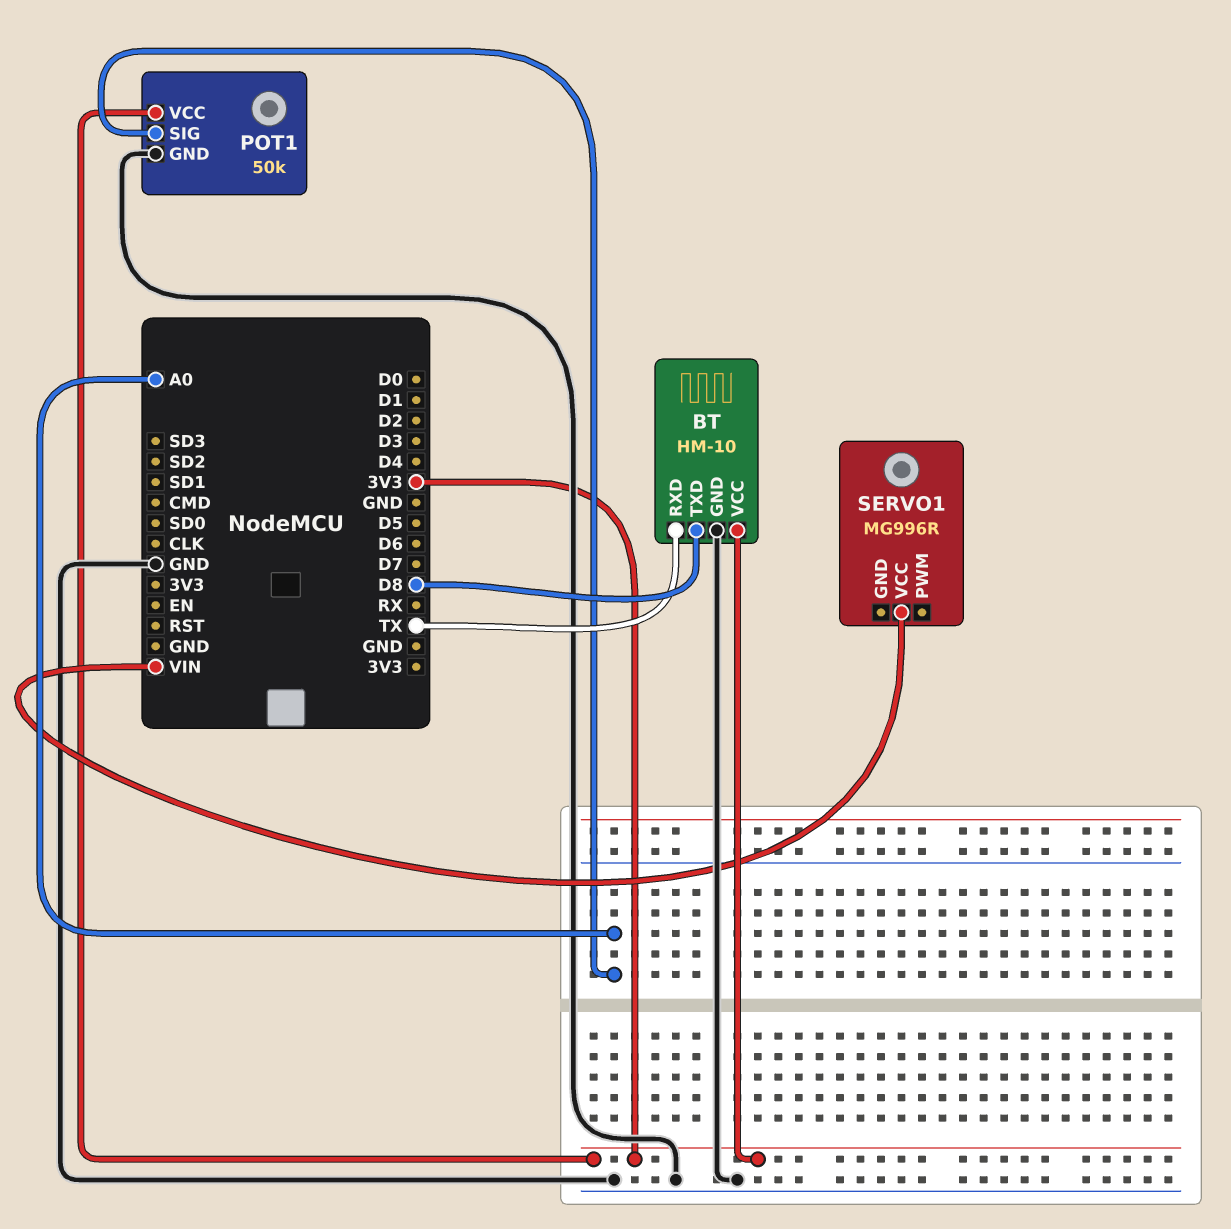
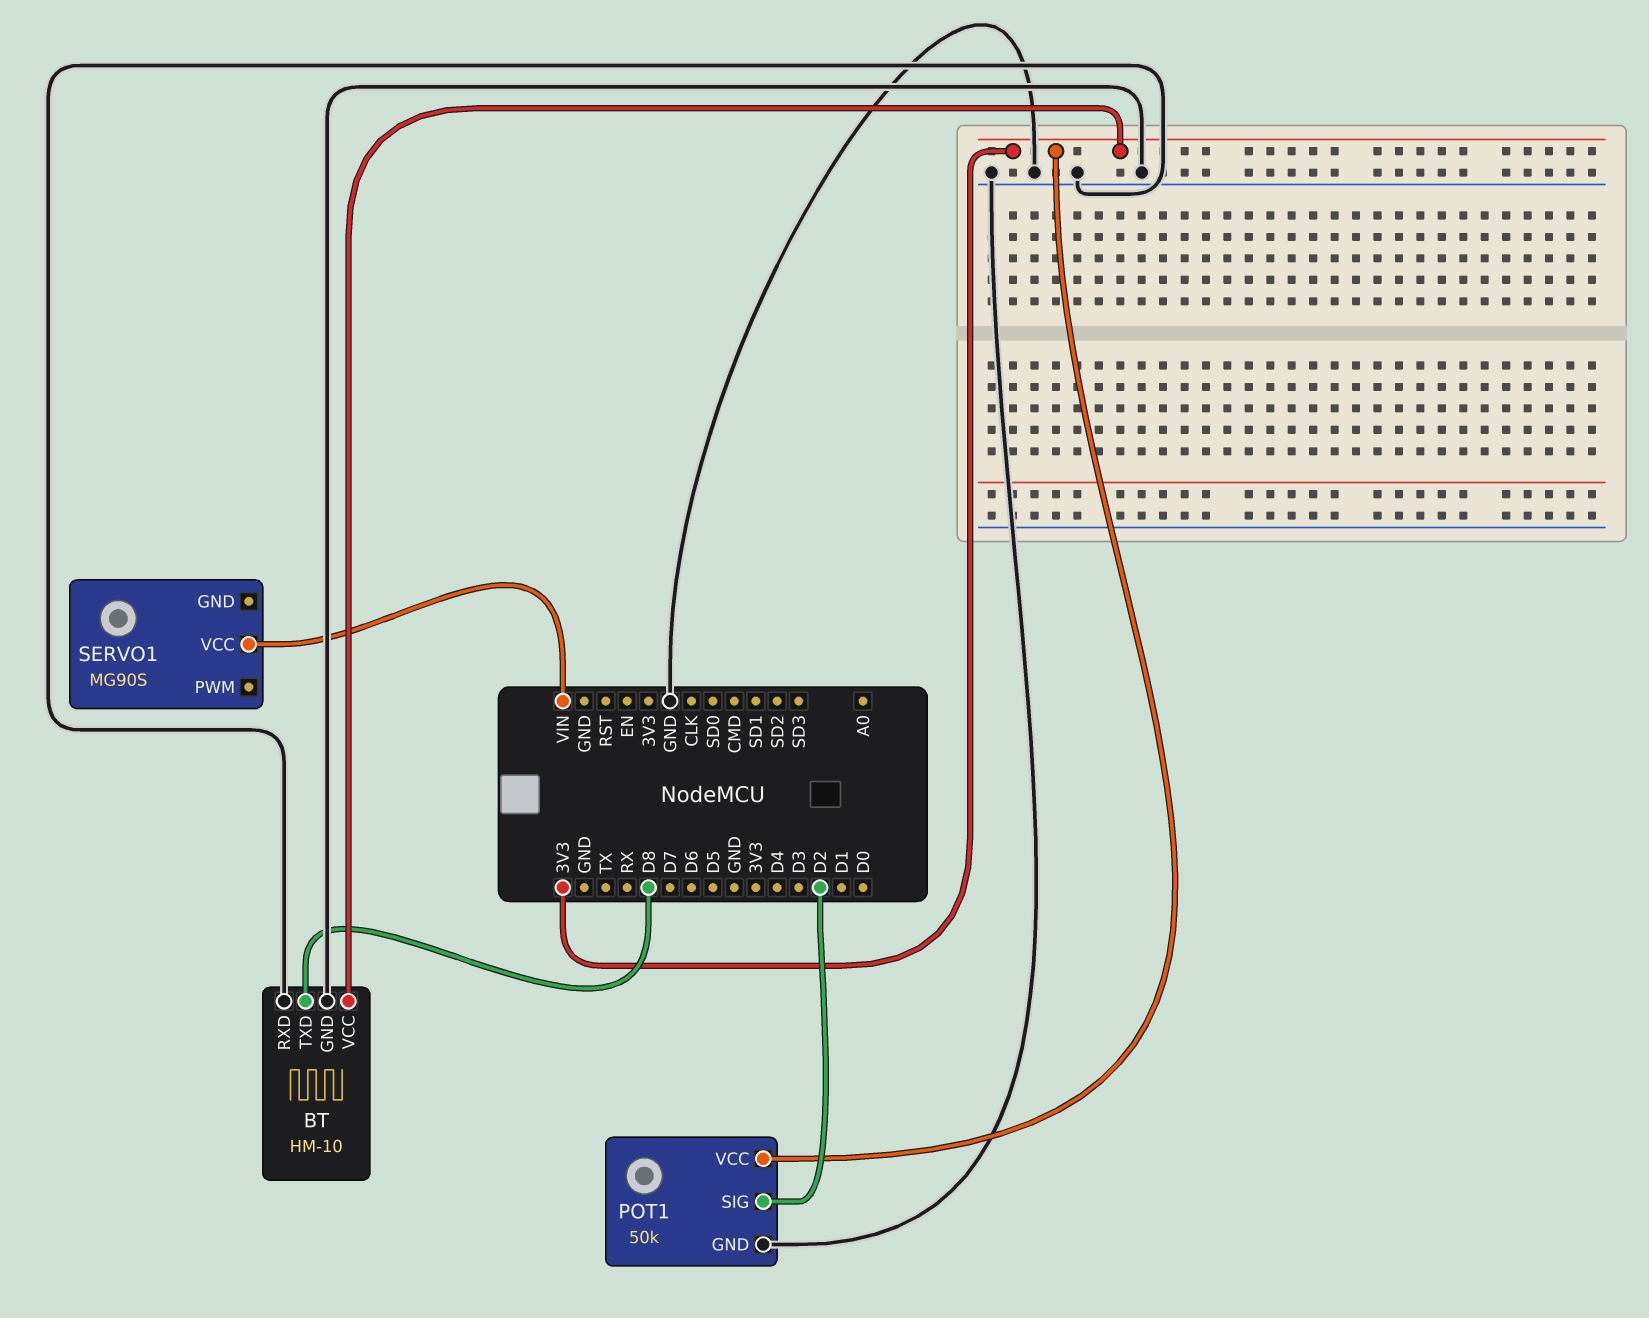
BT pin RXD: TX -> GND
POT1 pin SIG: A0 -> D2
SERVO1: MG996R -> MG90S

